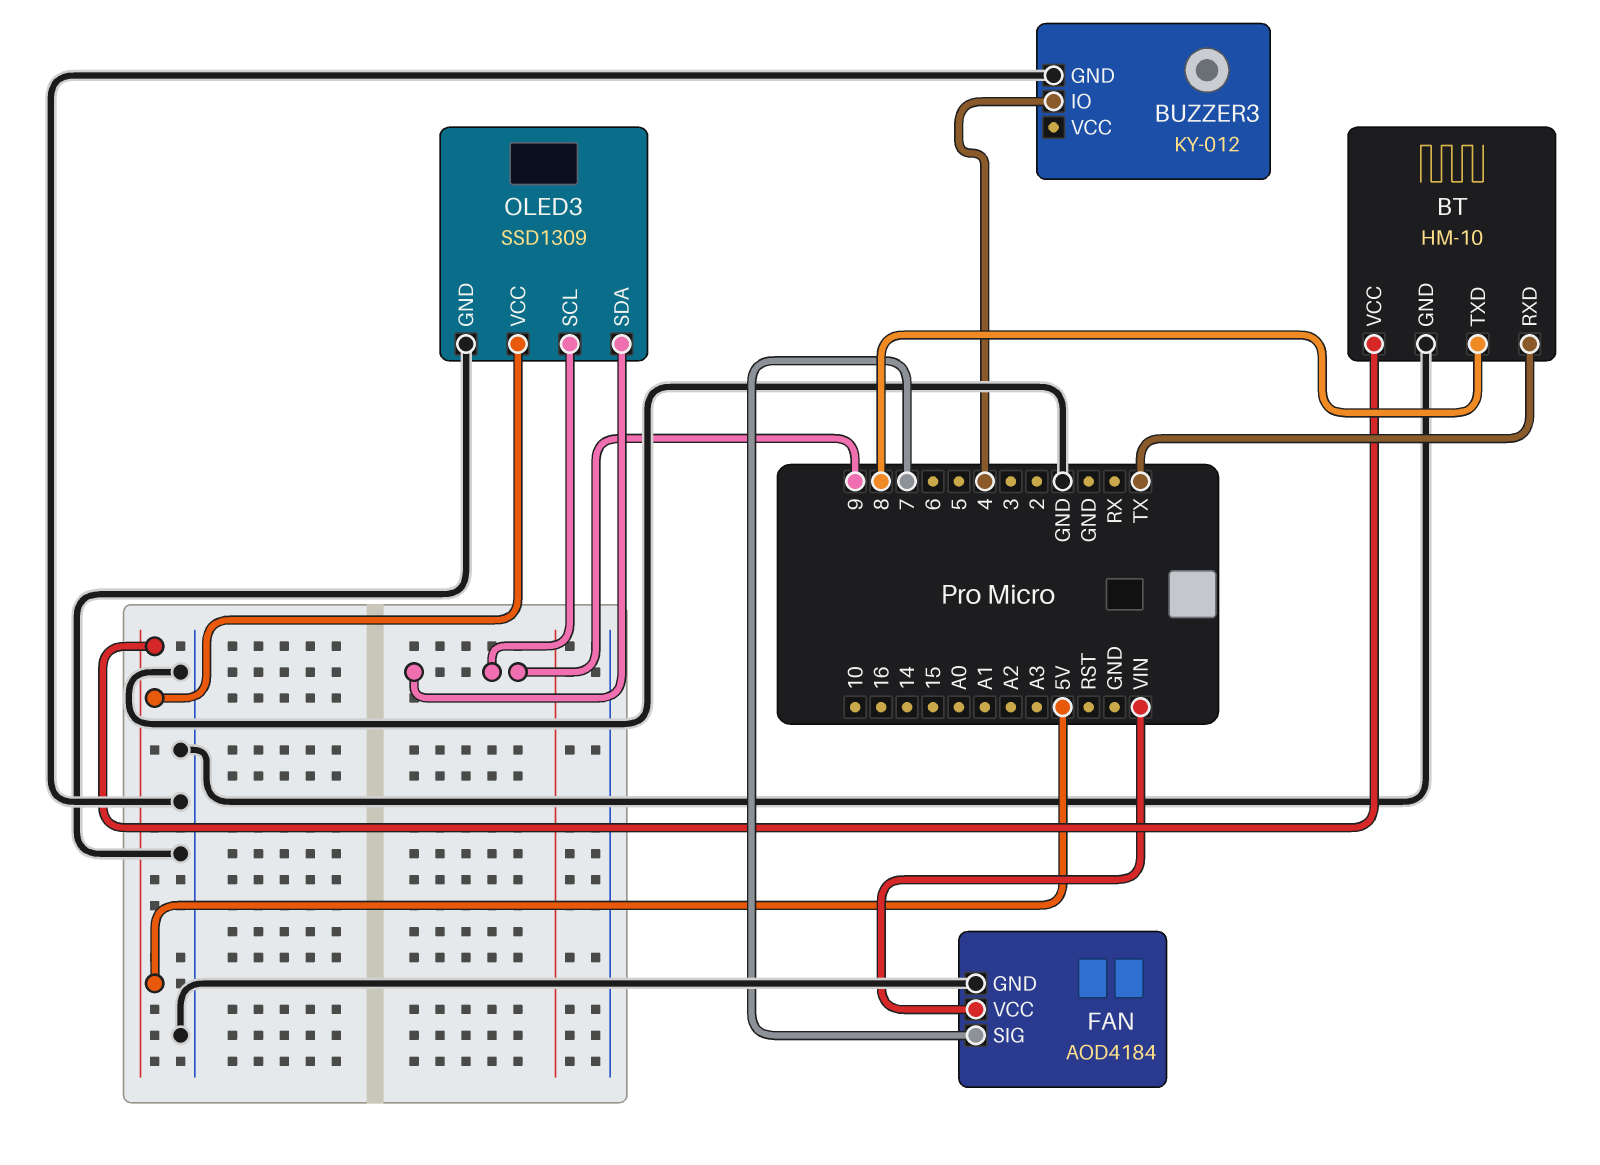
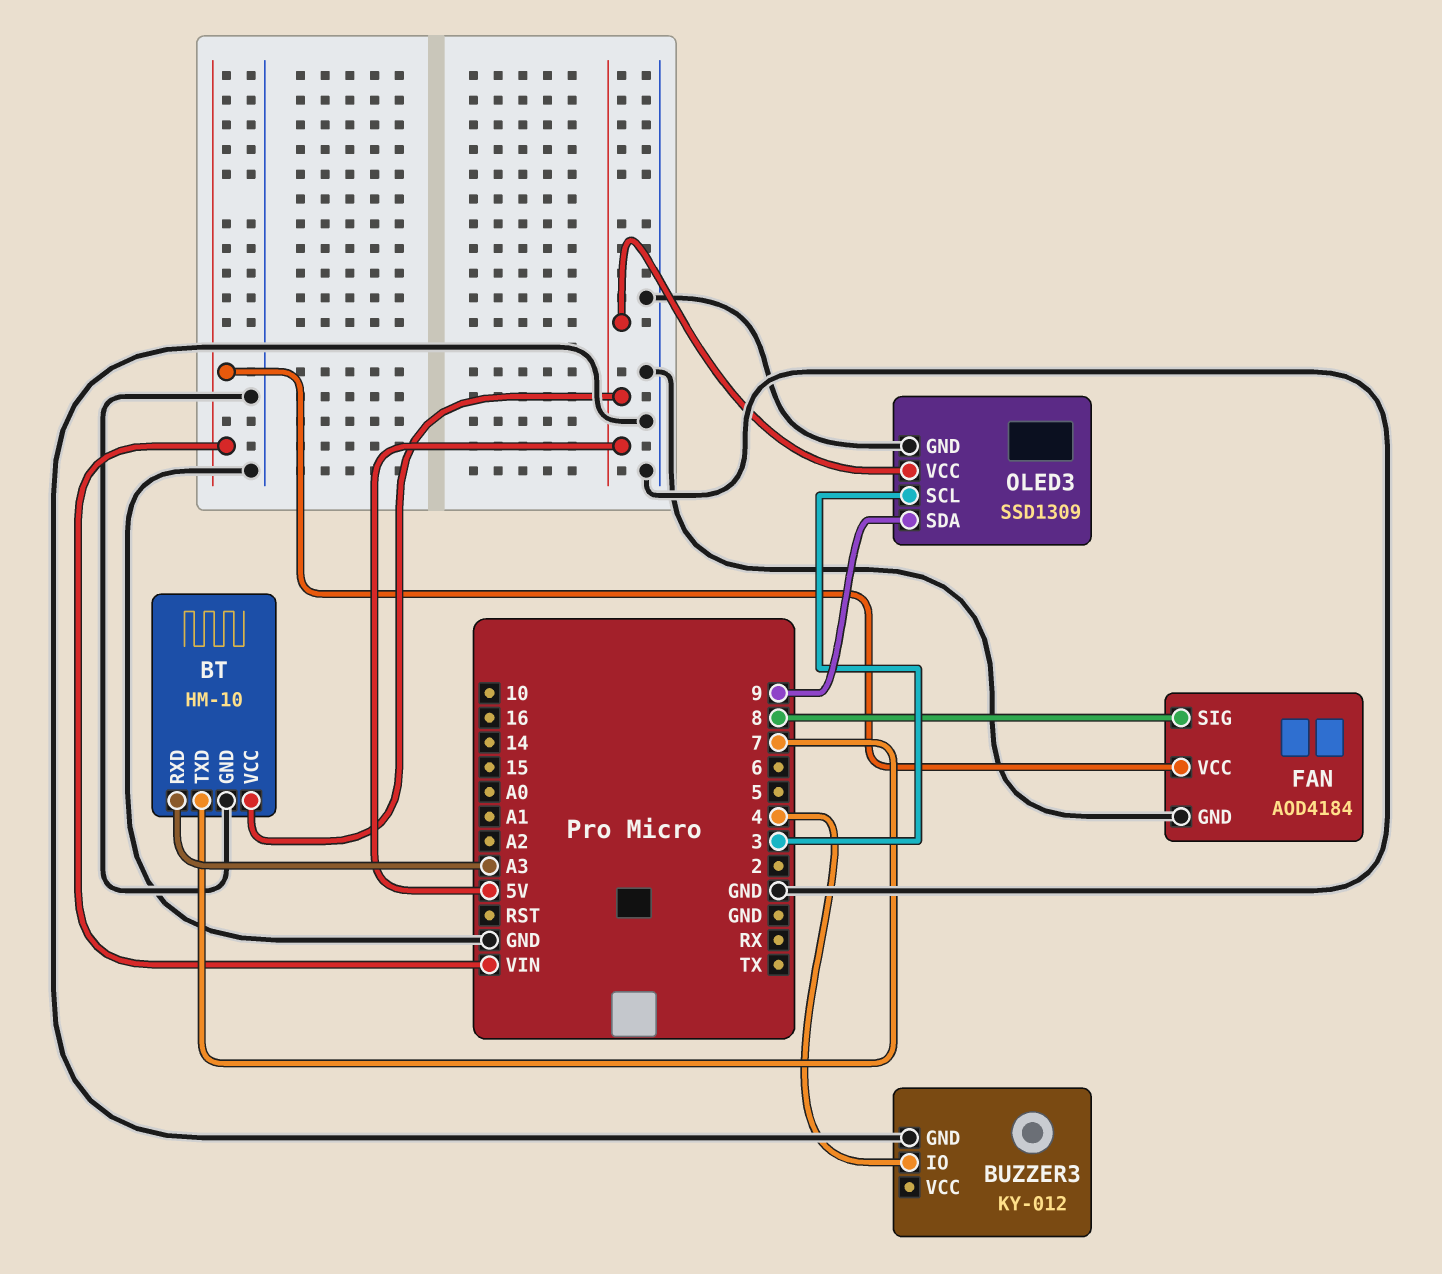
BT pin RXD: TX -> A3
BT pin TXD: 8 -> 7
FAN pin SIG: 7 -> 8
OLED3 pin SCL: 9 -> 3

